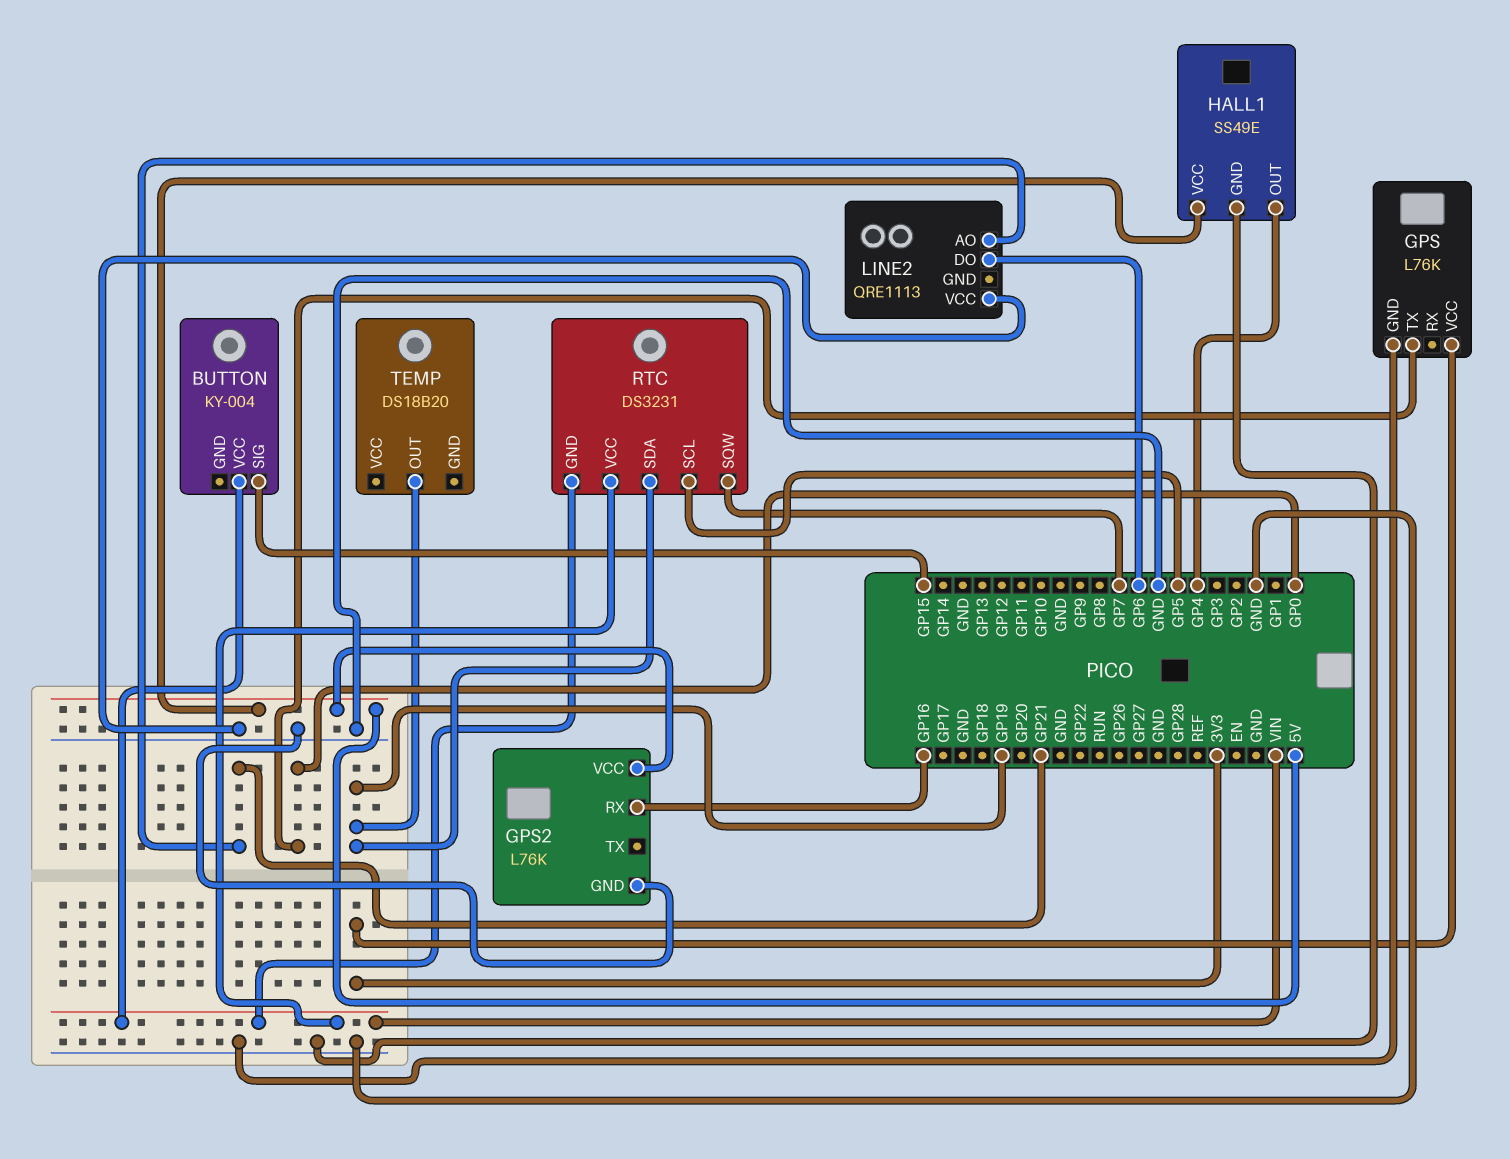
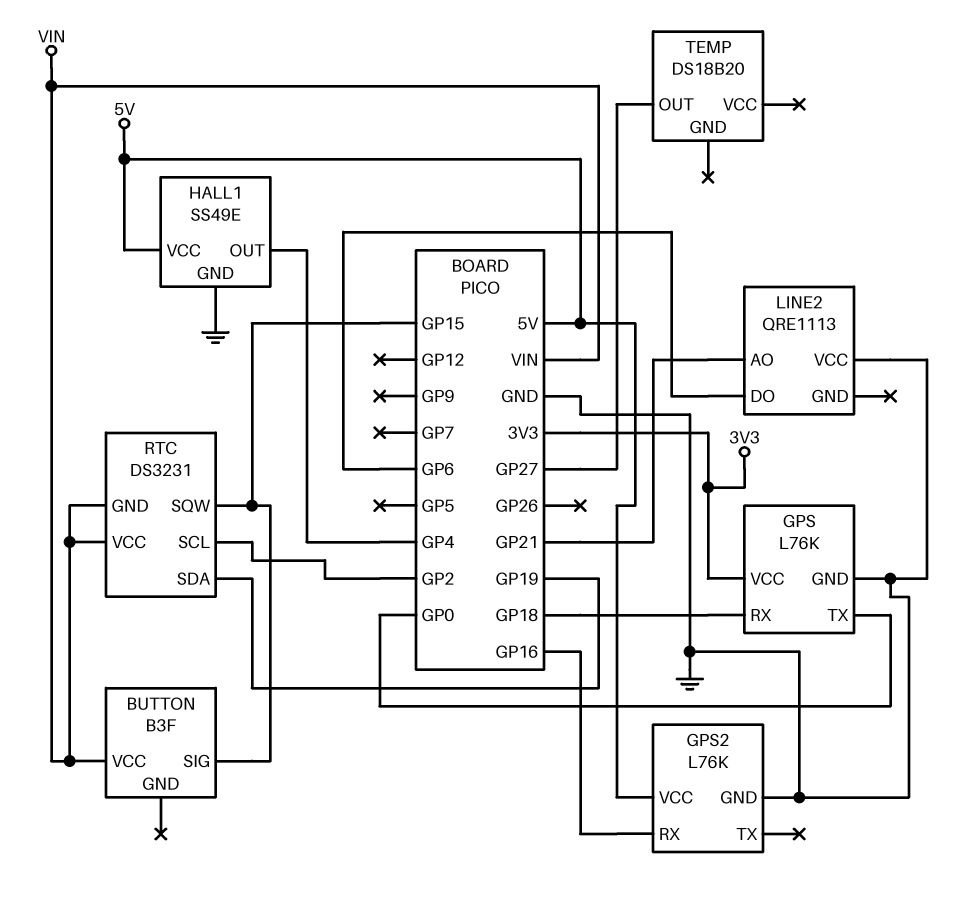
BUTTON: KY-004 -> B3F
GPS pin RX: none -> GP18
RTC pin SCL: GP5 -> GP2
RTC pin SQW: GP7 -> GP15
TEMP pin OUT: GP19 -> GP27

